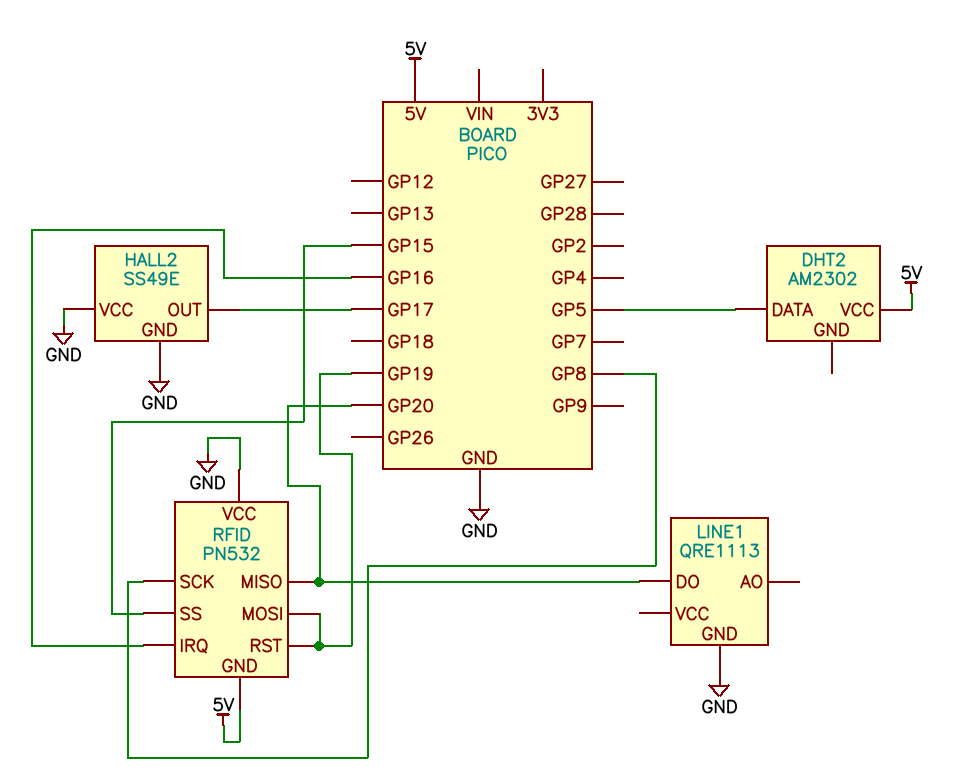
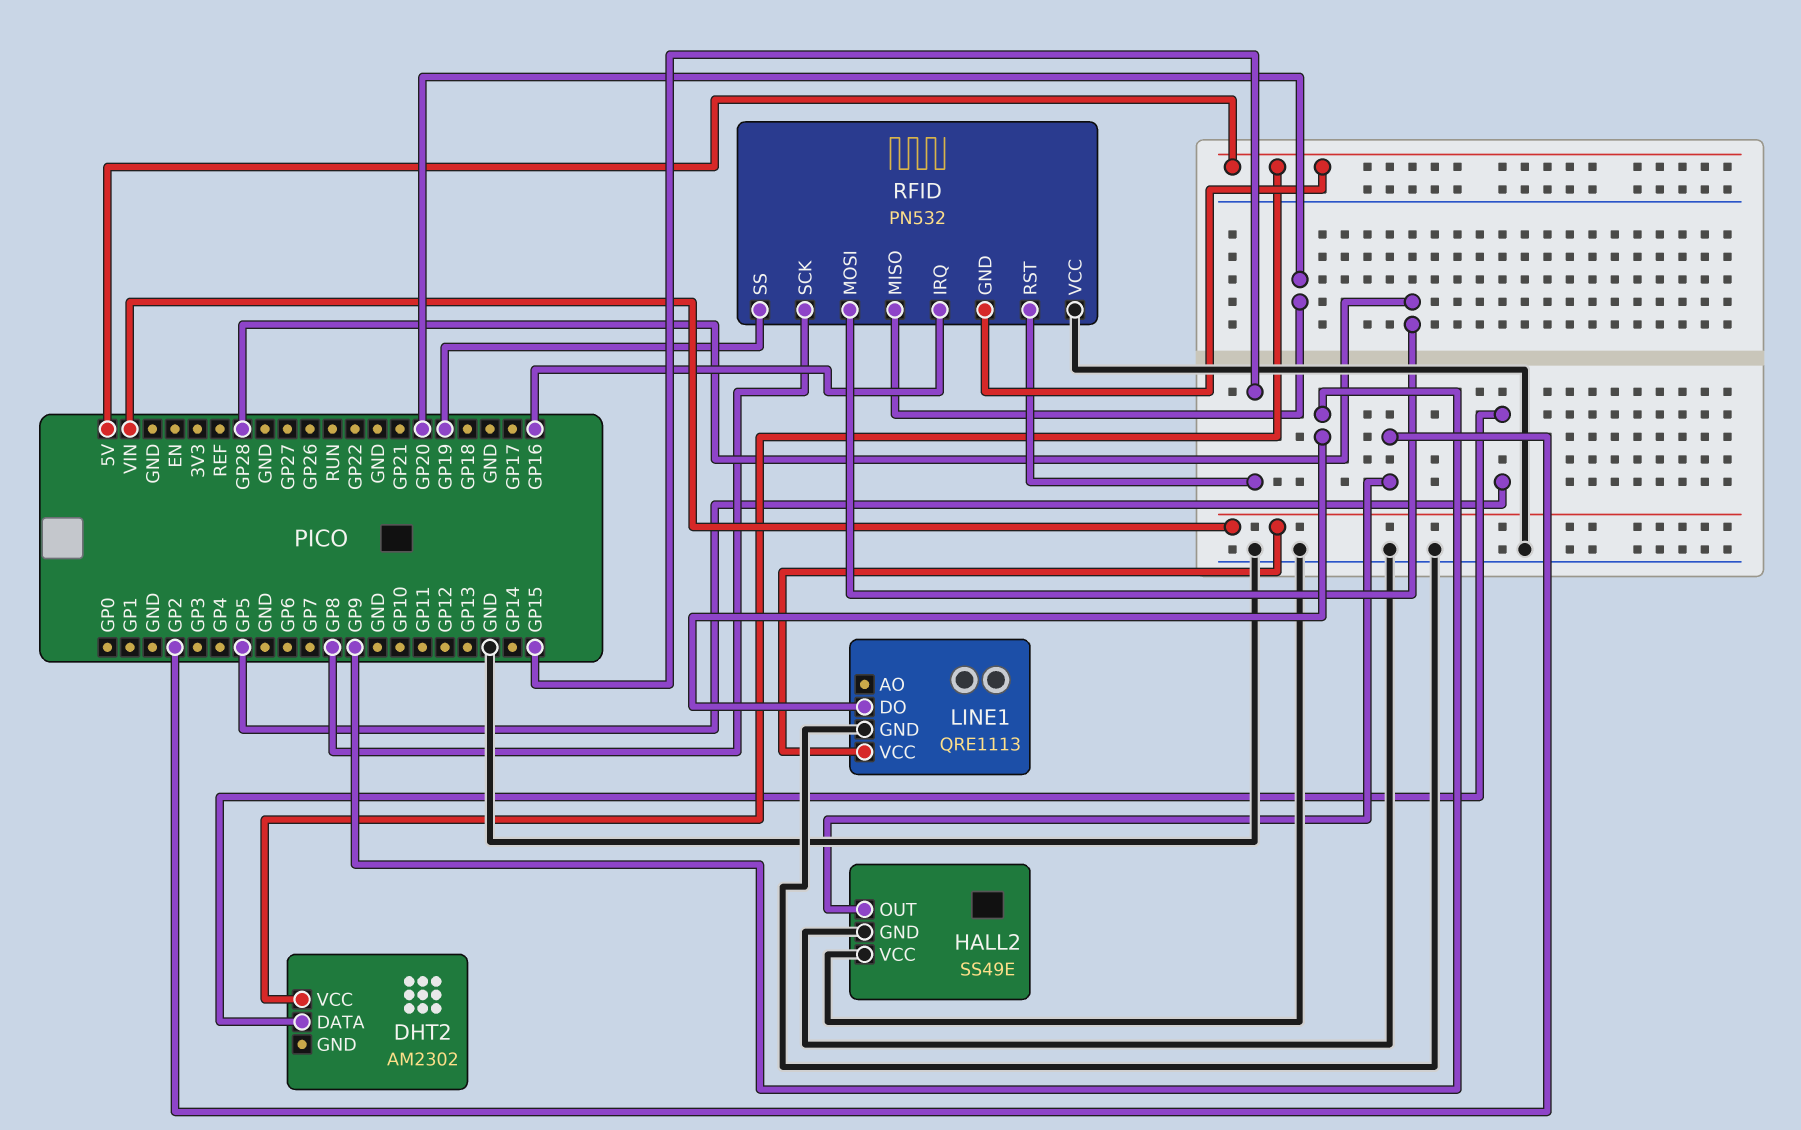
HALL2 pin OUT: GP17 -> GP2
LINE1 pin DO: GP20 -> GP9
LINE1 pin VCC: none -> VIN
RFID pin MOSI: GP19 -> GP28
RFID pin RST: GP19 -> GP15
RFID pin SS: GP15 -> GP19

